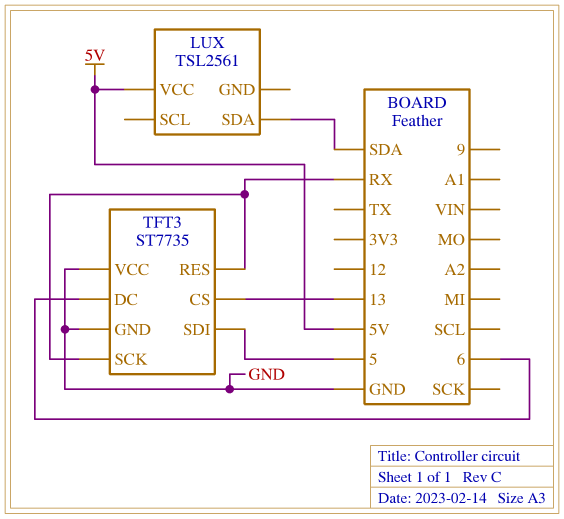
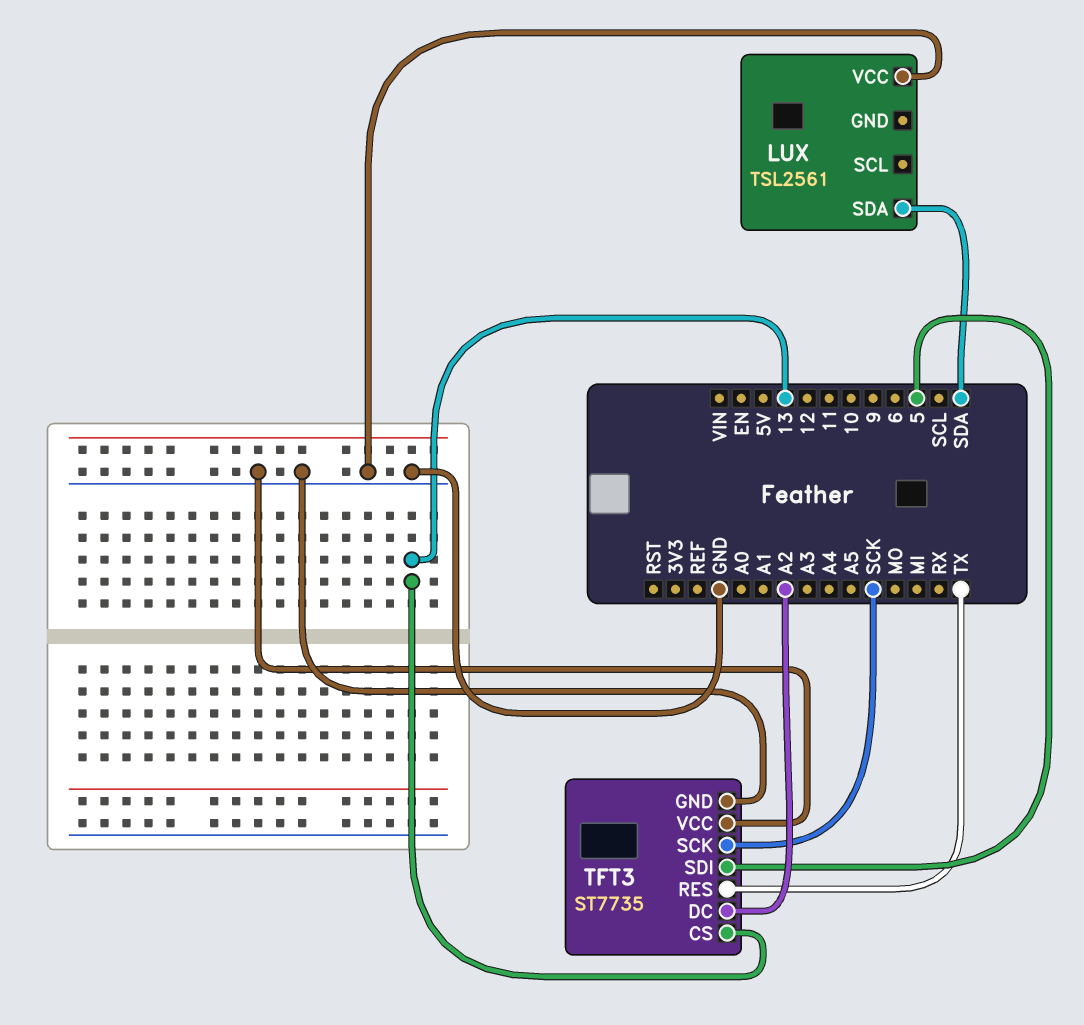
LUX pin VCC: 5V -> GND
TFT3 pin DC: 6 -> A2
TFT3 pin RES: RX -> TX
TFT3 pin SCK: RX -> SCK

